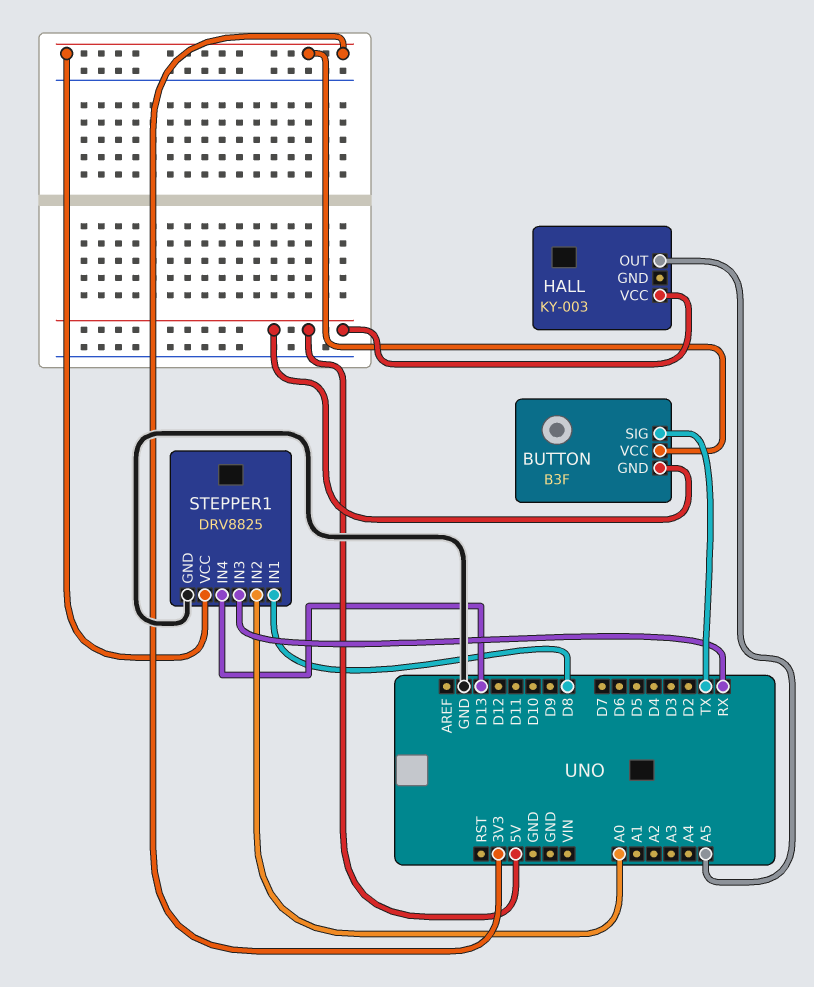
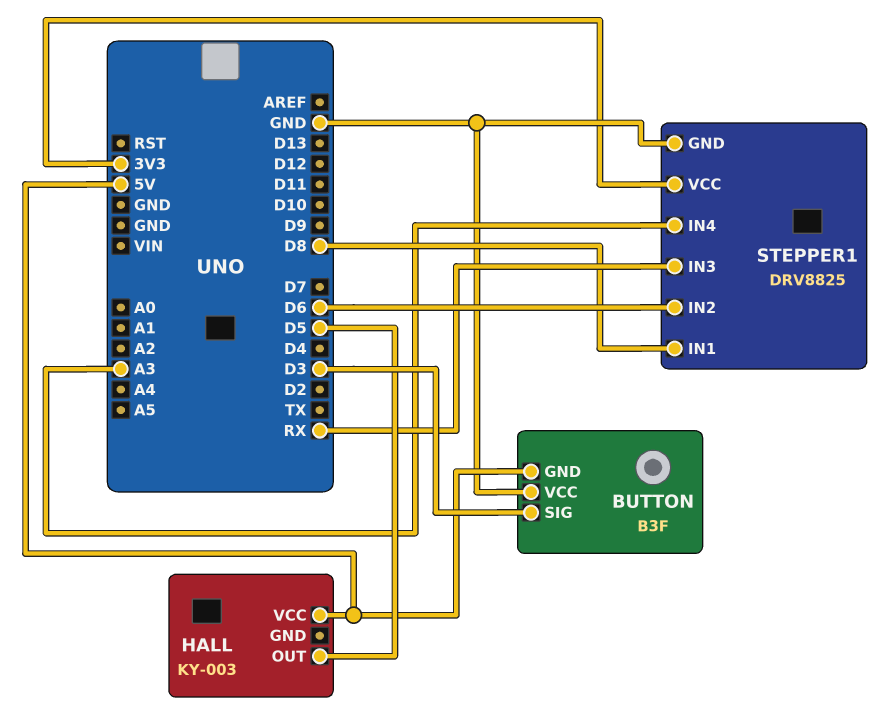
BUTTON pin SIG: TX -> D3
BUTTON pin VCC: 3V3 -> GND
HALL pin OUT: A5 -> D5
STEPPER1 pin IN2: A0 -> D6
STEPPER1 pin IN4: D13 -> A3

